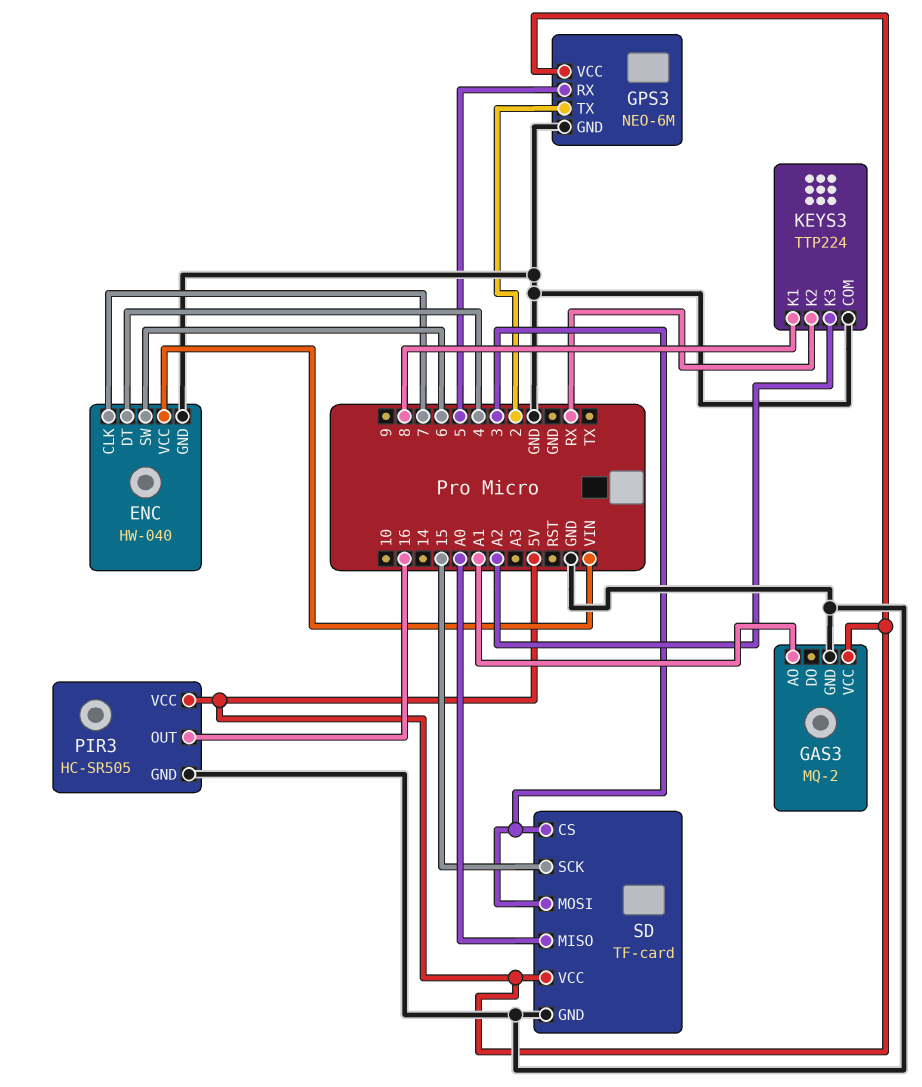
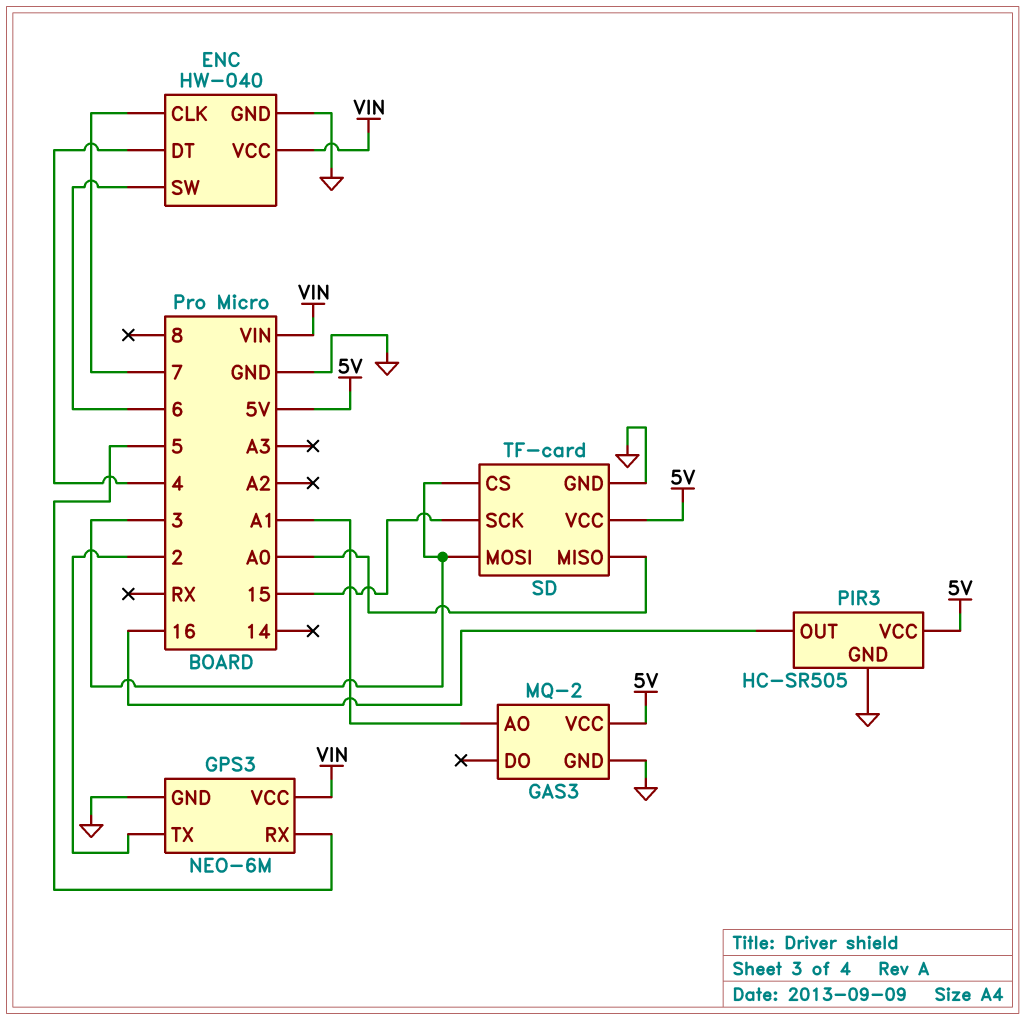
GPS3 pin VCC: 5V -> VIN
KEYS3: TTP224 -> none
KEYS3 pin COM: GND -> none
KEYS3 pin K1: 8 -> none
KEYS3 pin K2: RX -> none
KEYS3 pin K3: A2 -> none

